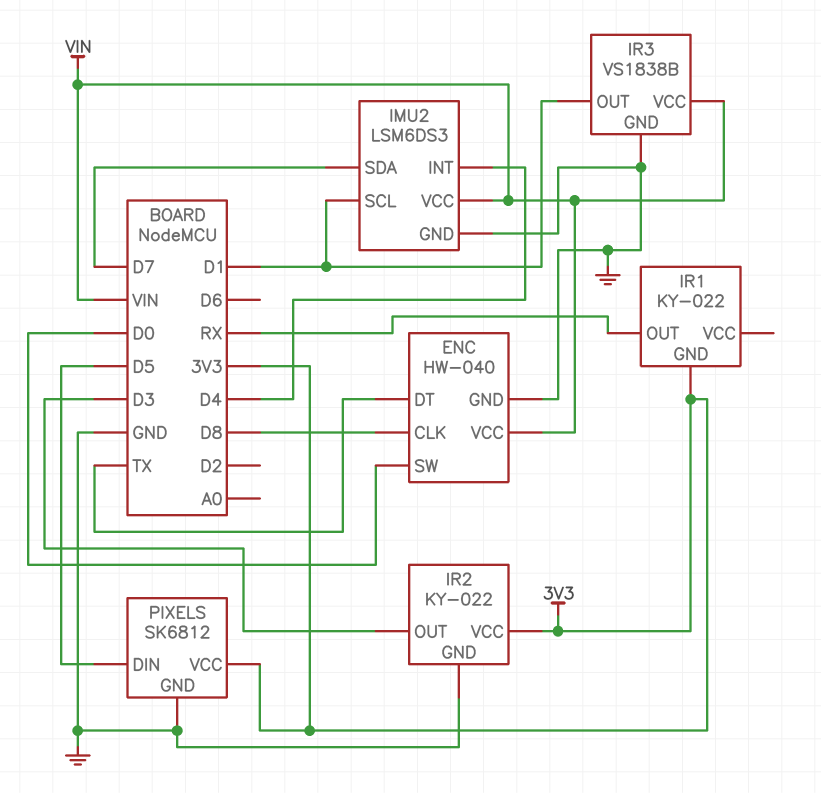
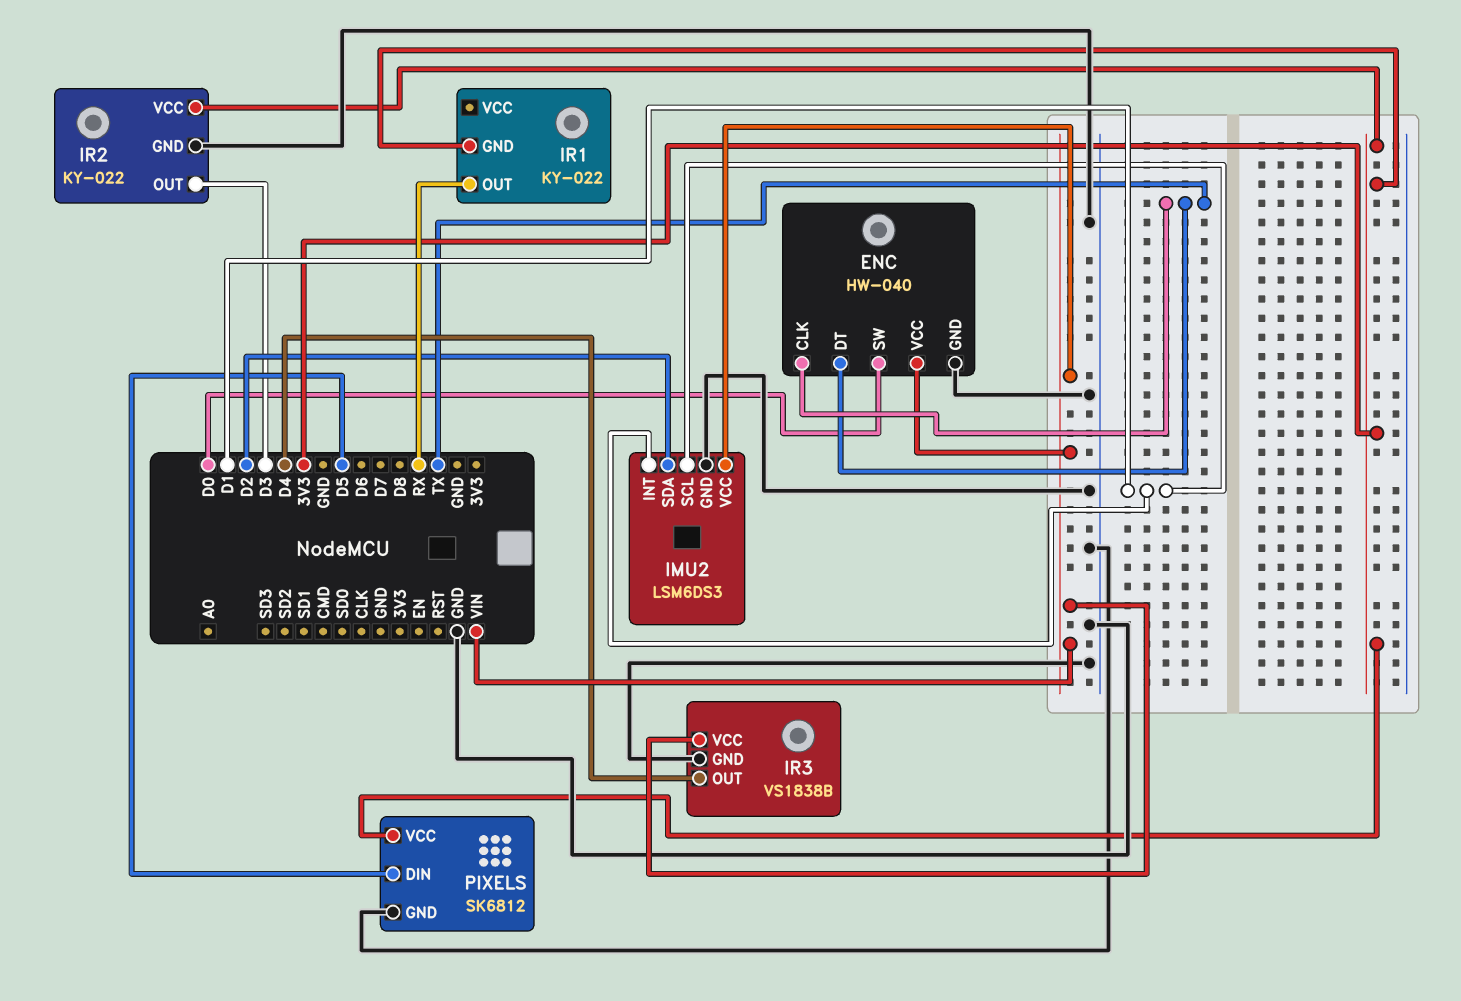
ENC pin CLK: D8 -> TX
IMU2 pin INT: D4 -> D1
IMU2 pin SDA: D7 -> D2
IR3 pin OUT: D1 -> D4

